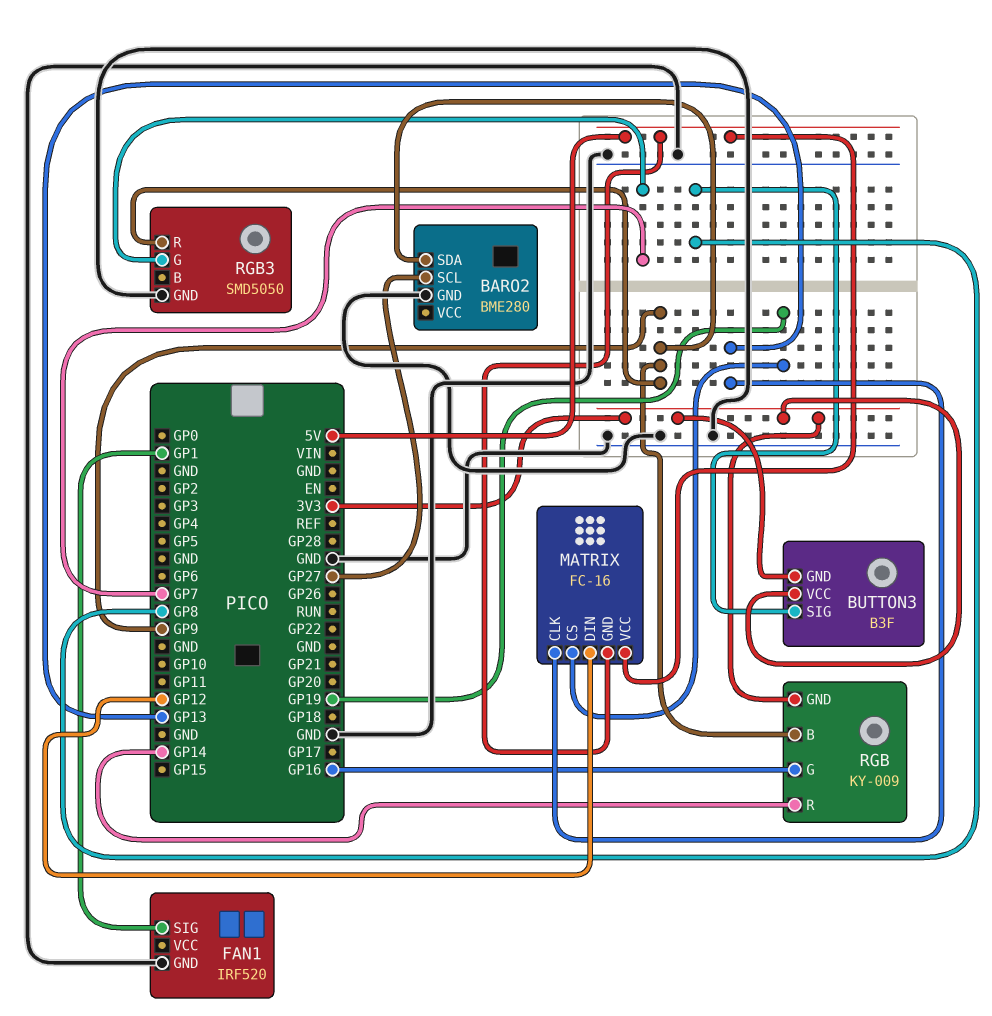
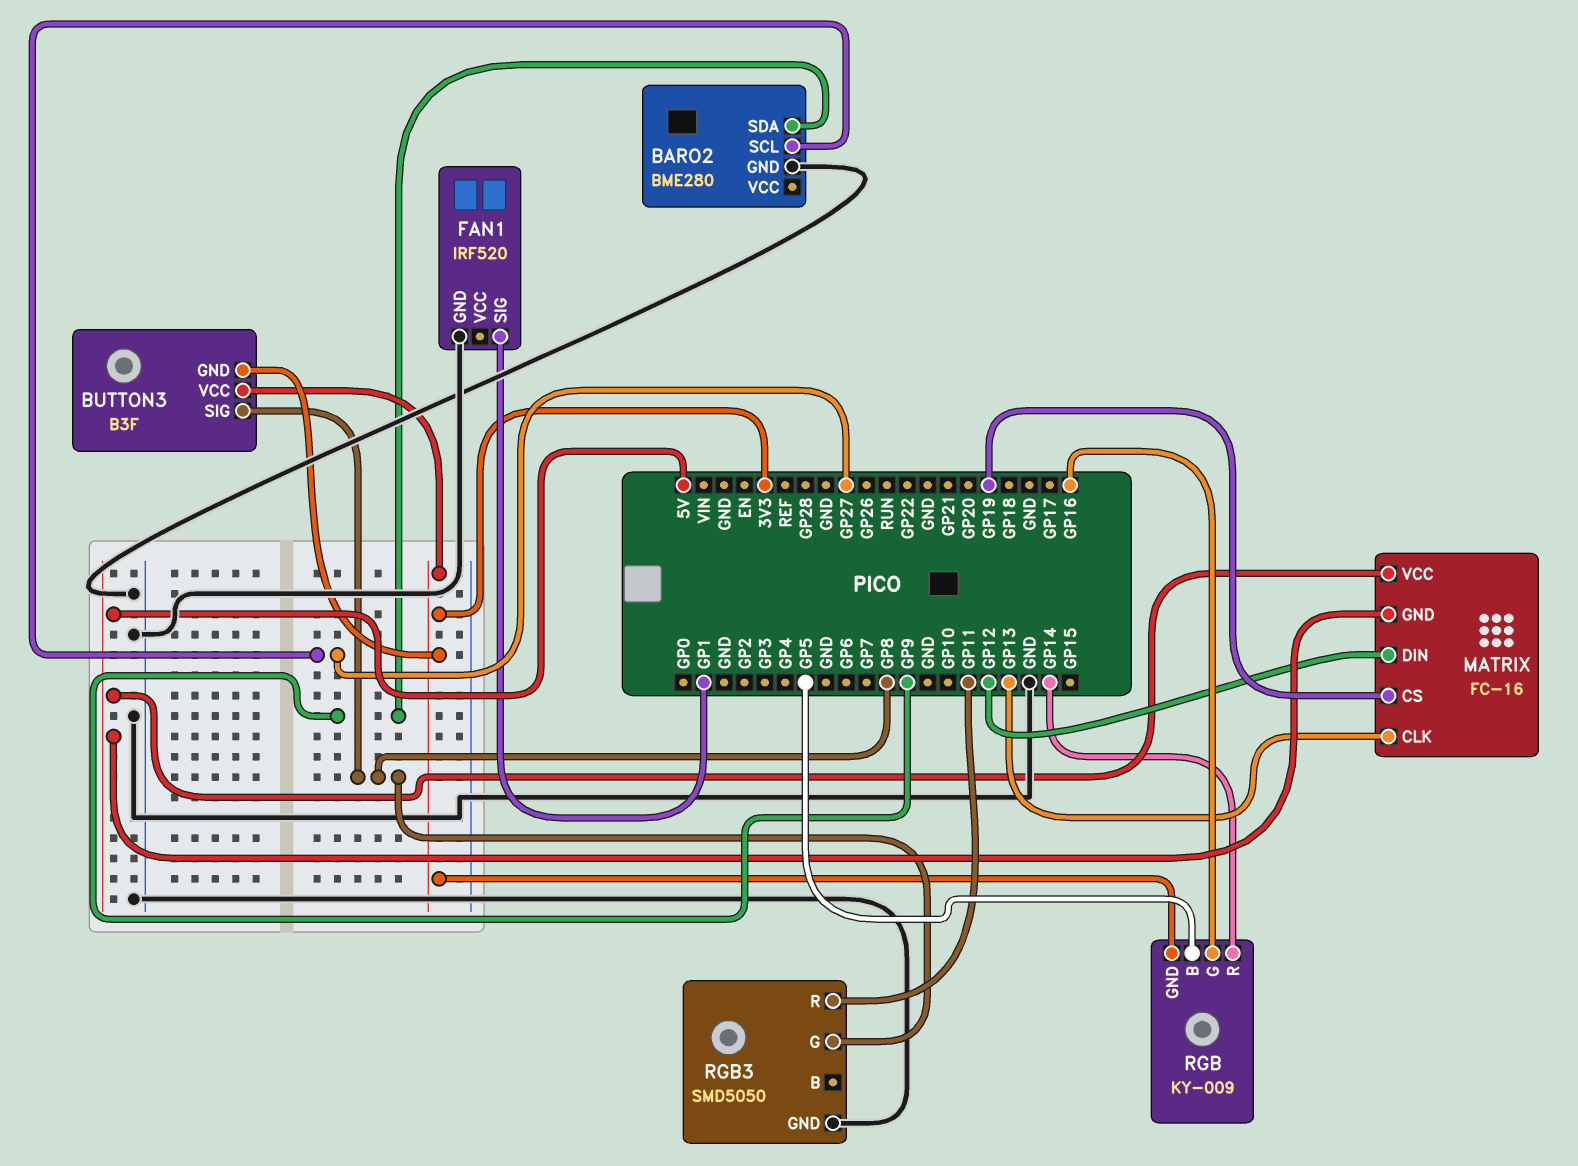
RGB pin B: GP9 -> GP5
RGB3 pin G: GP7 -> GP8
RGB3 pin R: GP9 -> GP11

